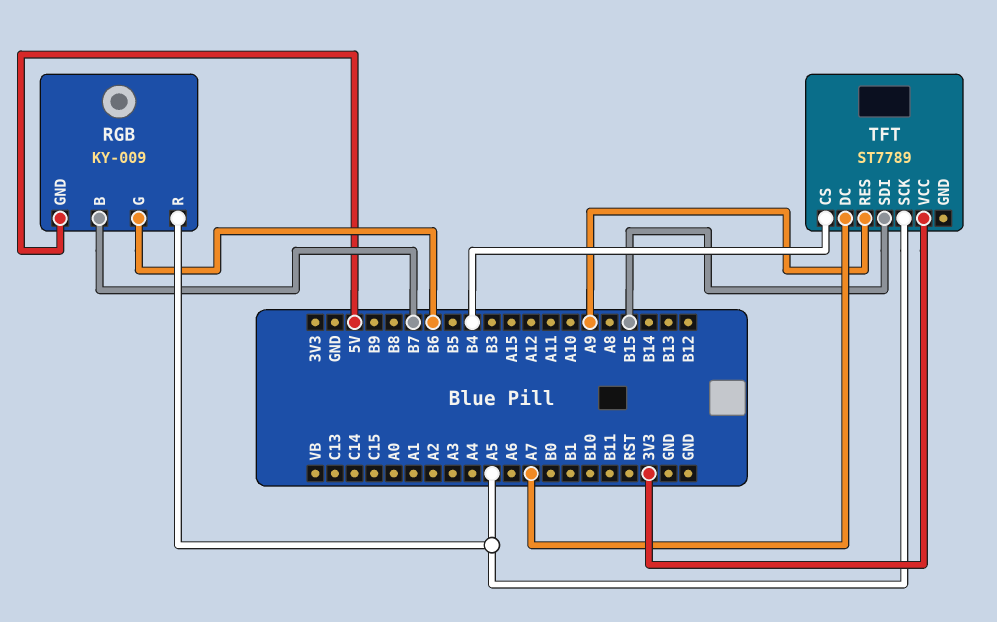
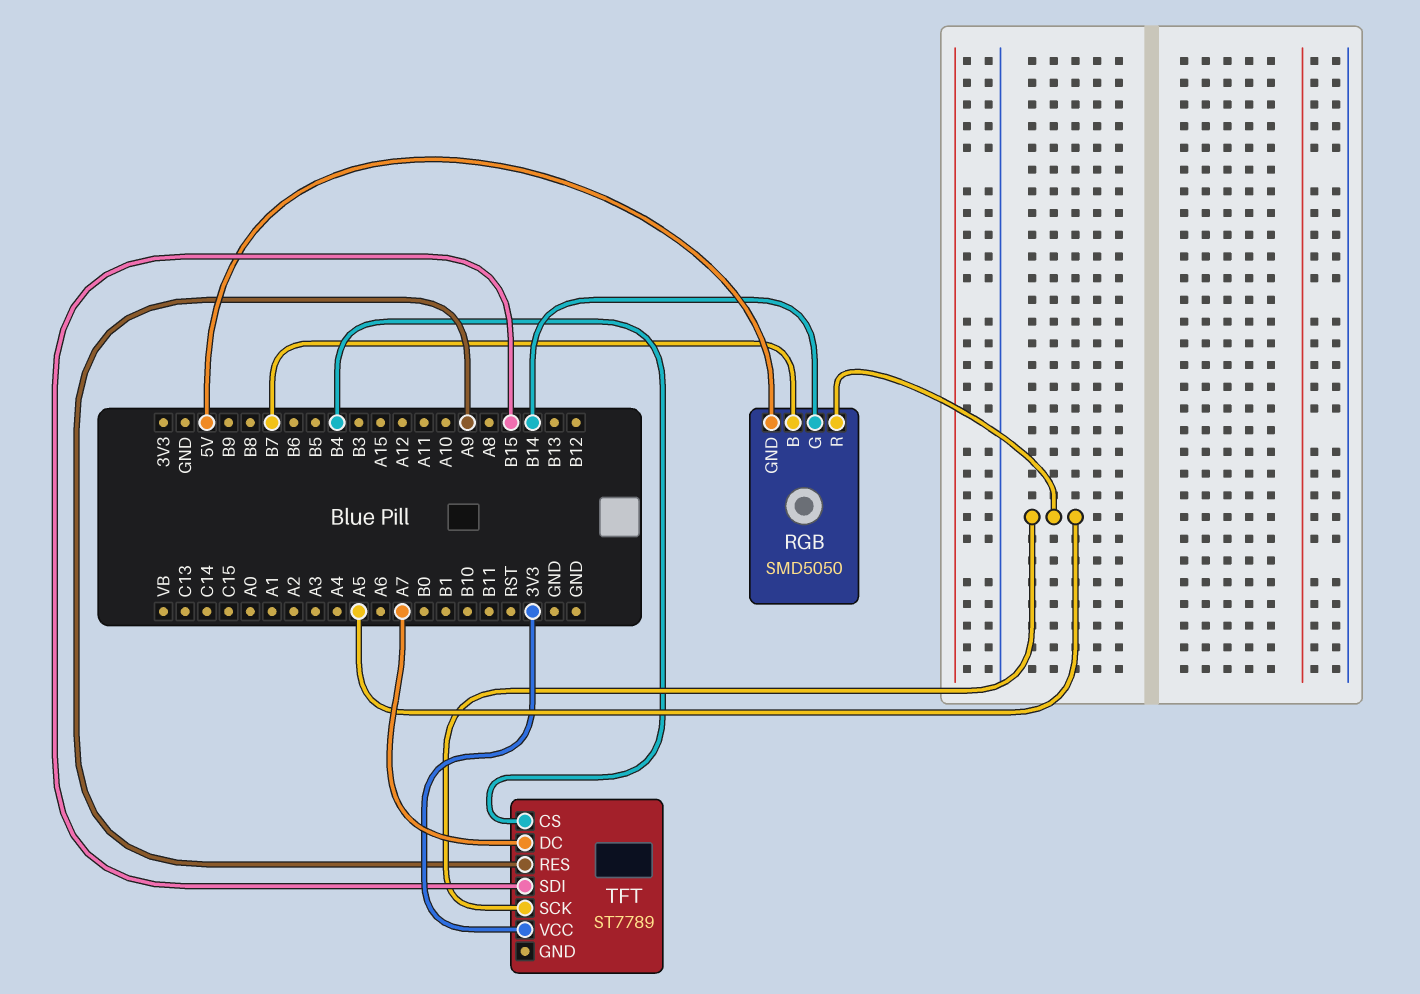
RGB: KY-009 -> SMD5050
RGB pin G: B6 -> B14

